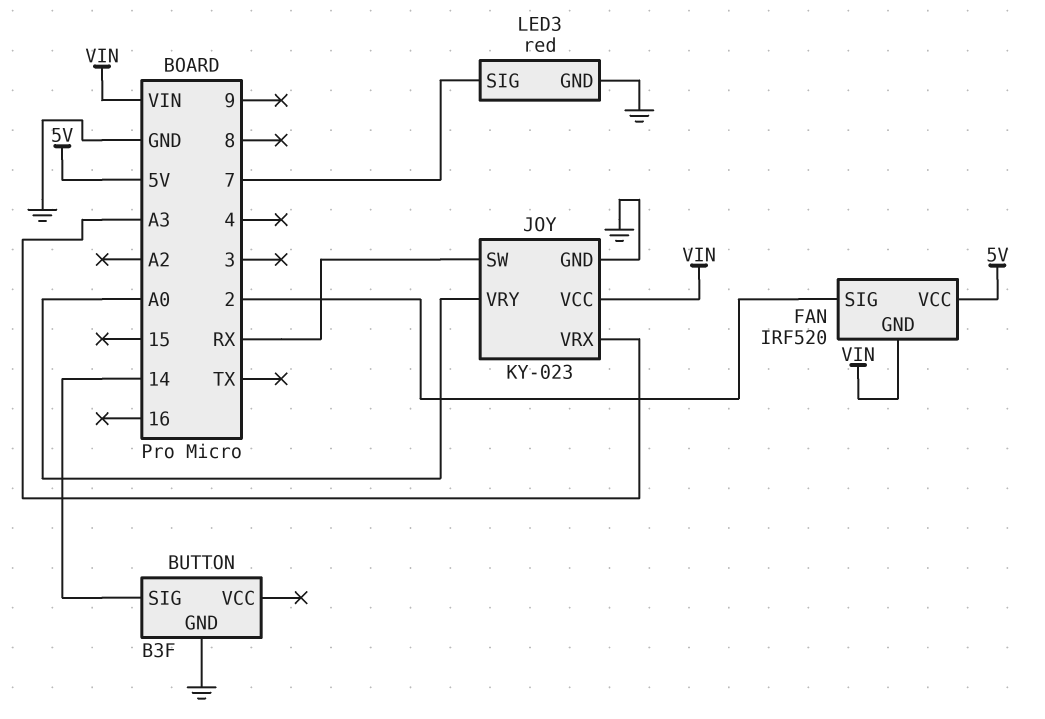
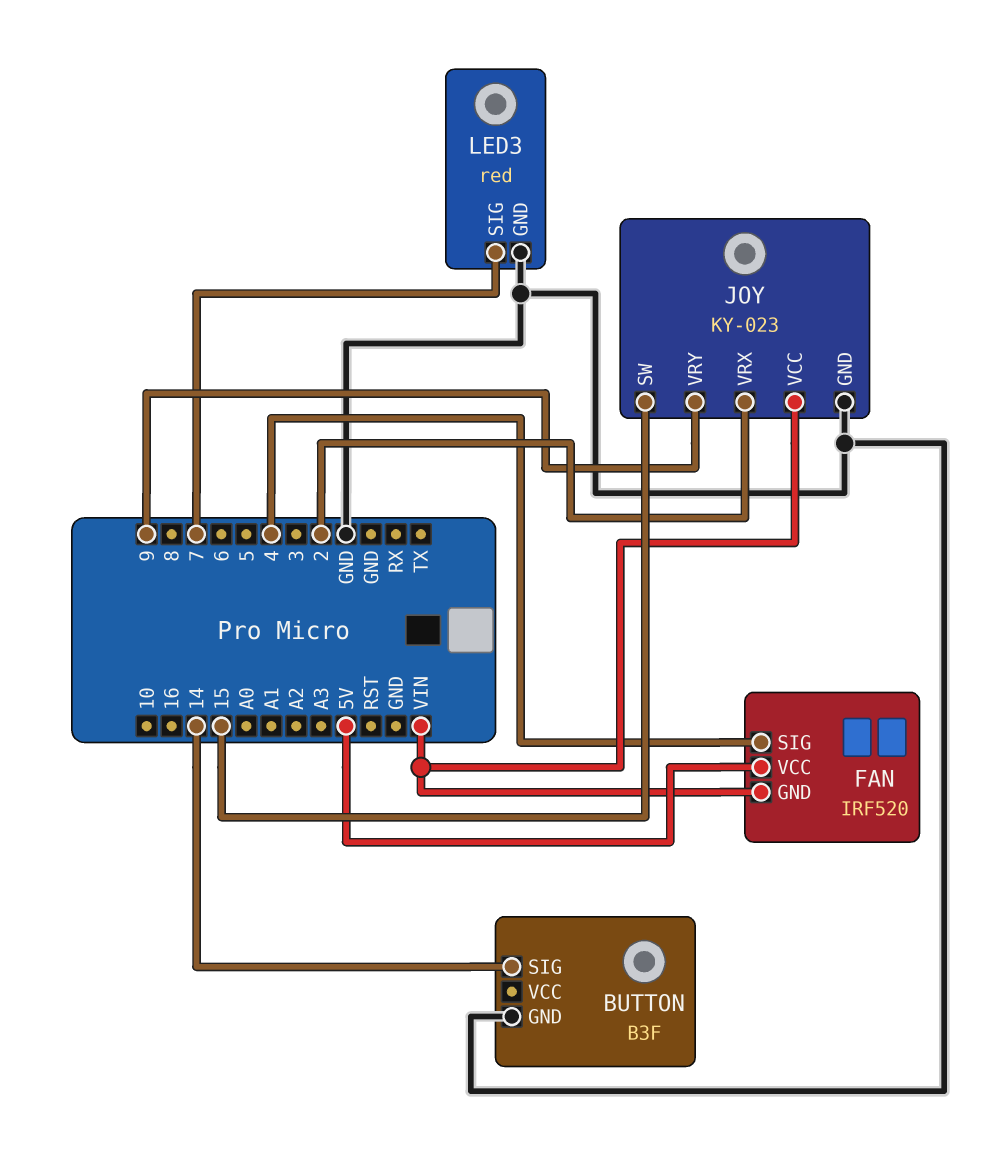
FAN pin SIG: 2 -> 4
JOY pin SW: RX -> 15
JOY pin VRX: A3 -> 2
JOY pin VRY: A0 -> 9

